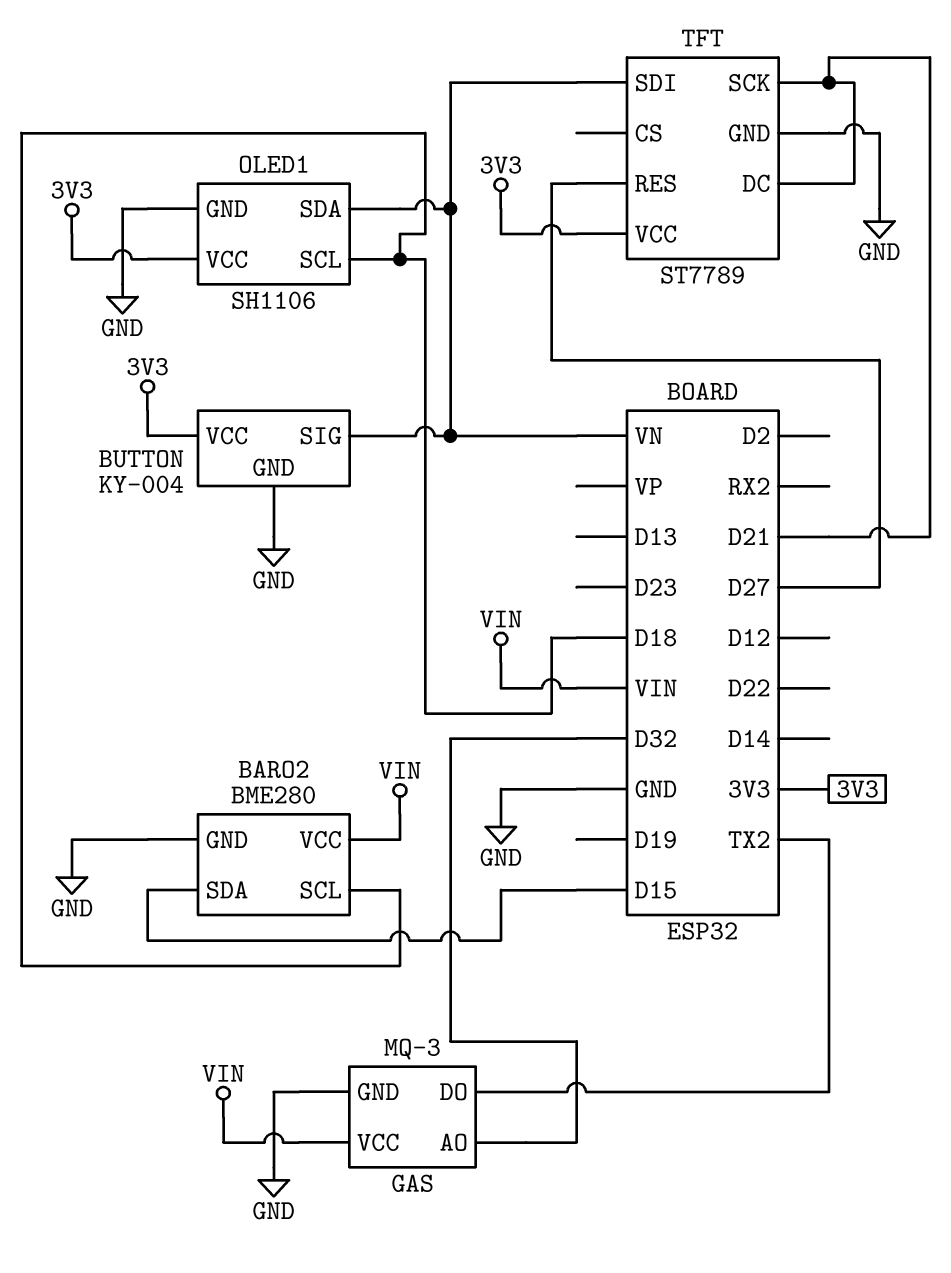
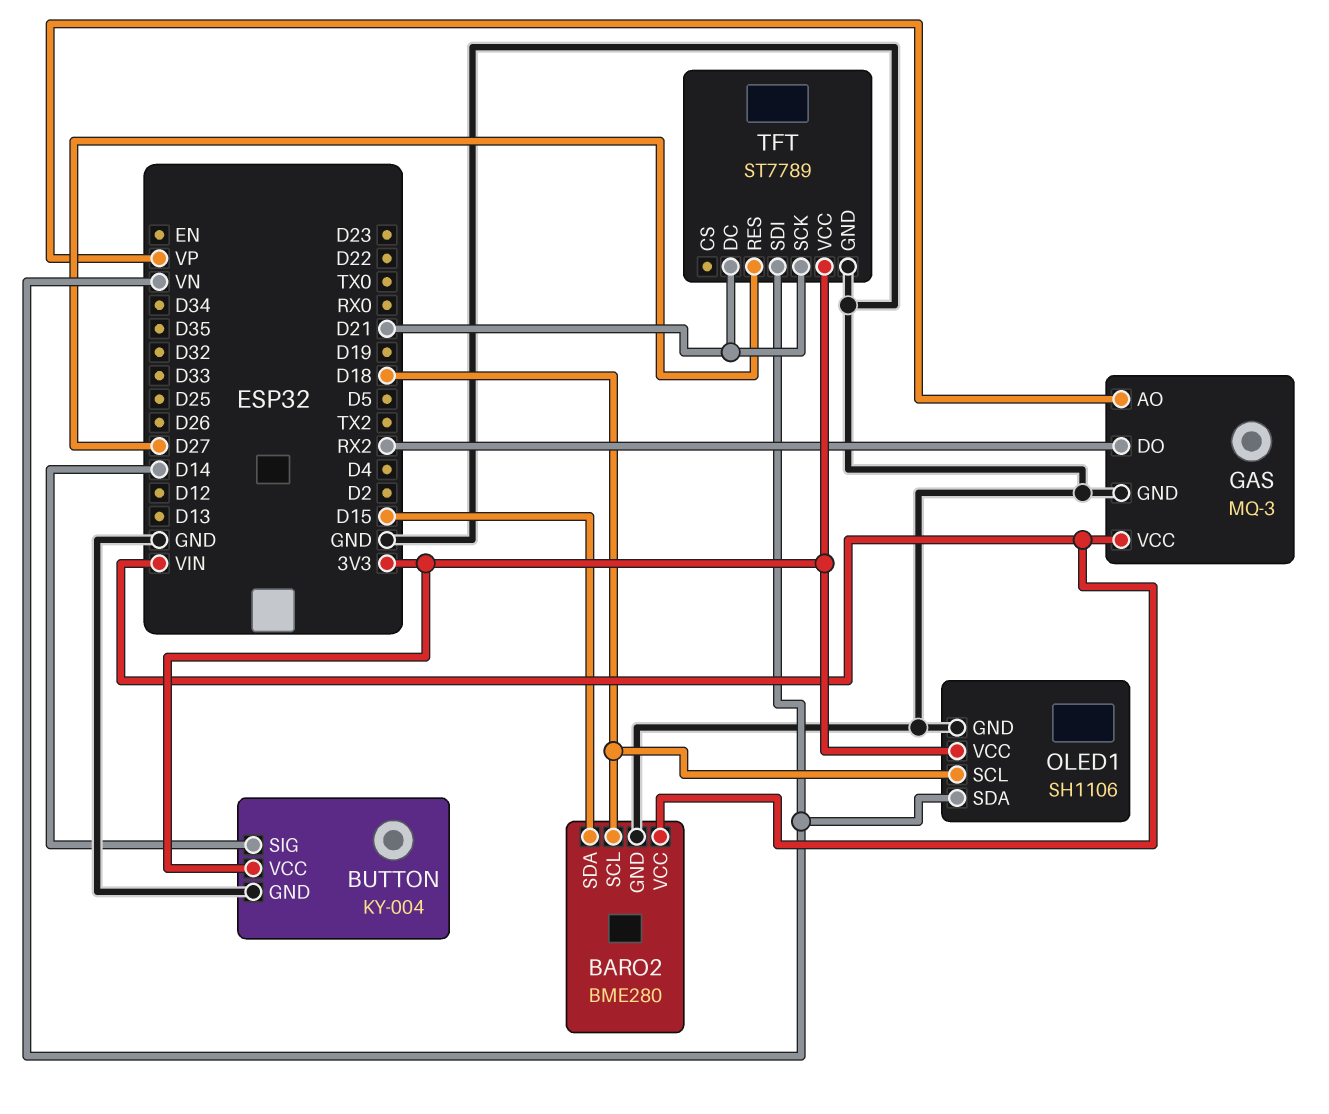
BUTTON pin SIG: VN -> D14
GAS pin AO: D32 -> VP
GAS pin DO: TX2 -> RX2

